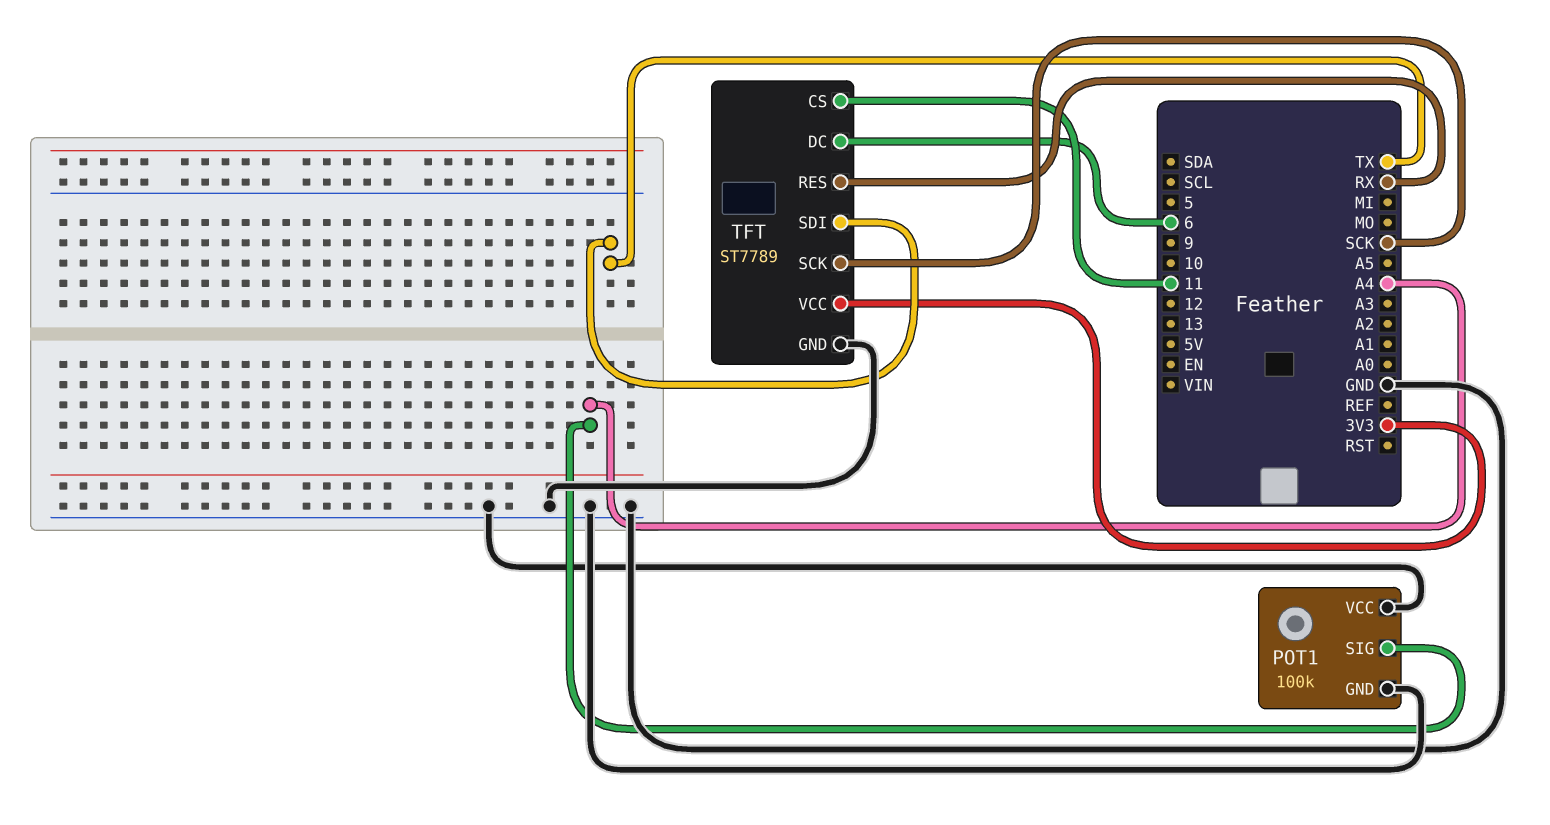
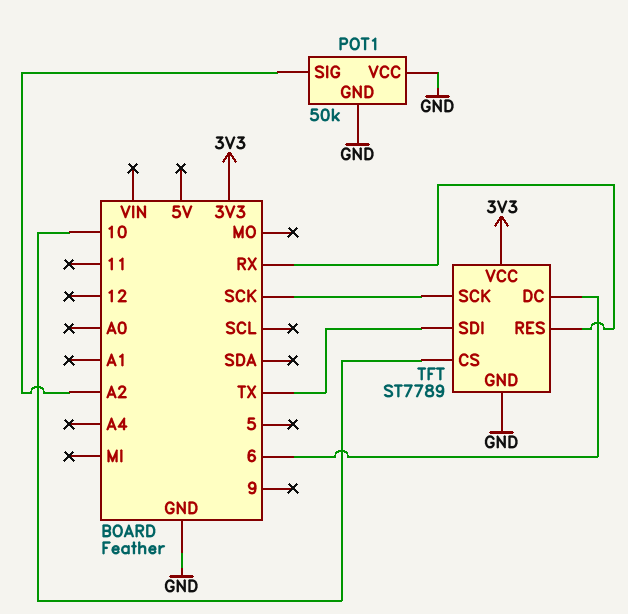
POT1: 100k -> 50k
POT1 pin SIG: A4 -> A2
TFT pin CS: 11 -> 10

